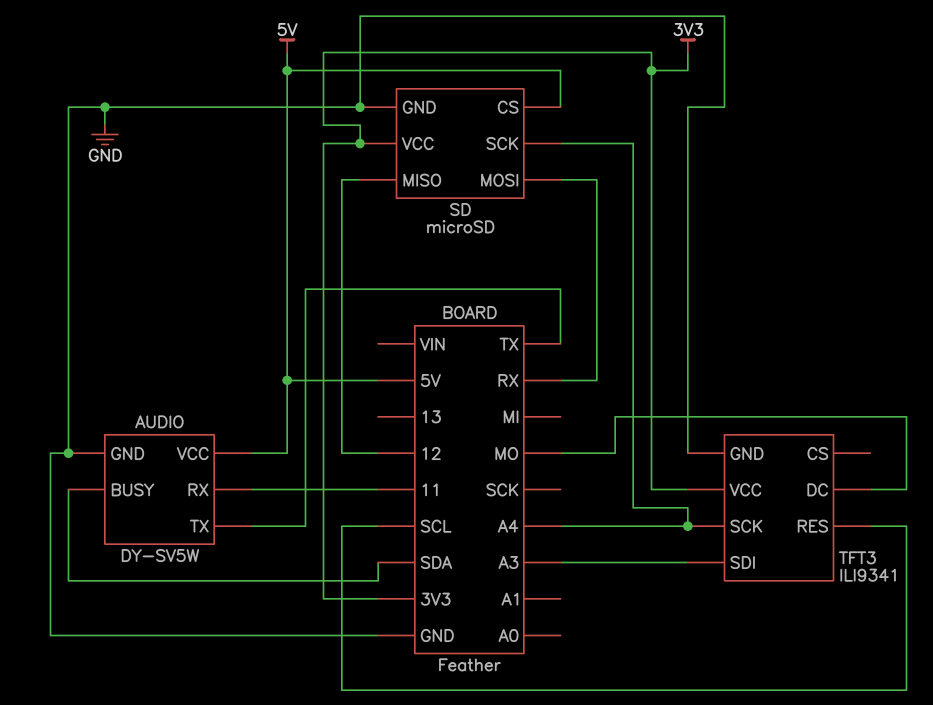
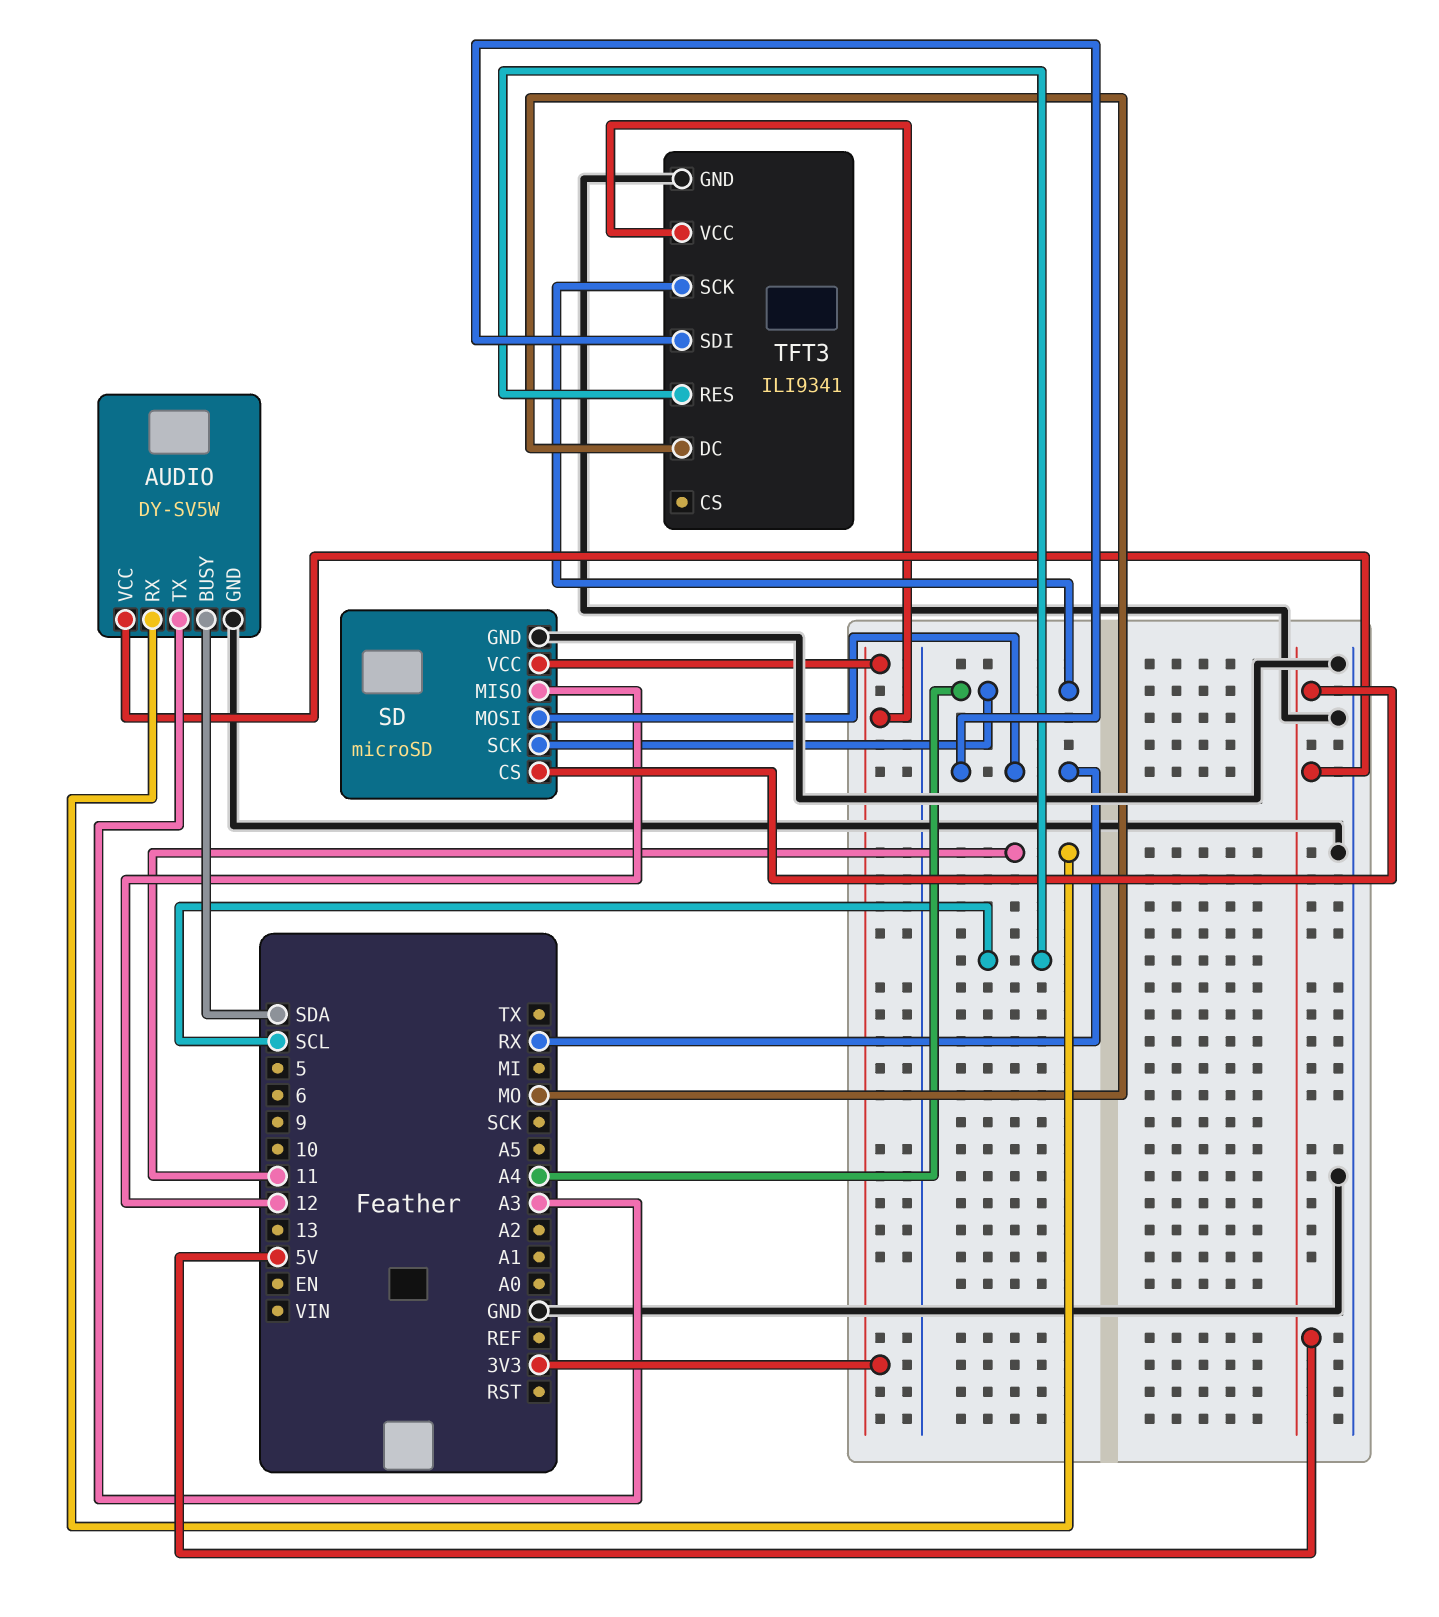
AUDIO pin TX: TX -> A3
TFT3 pin SDI: A3 -> RX

